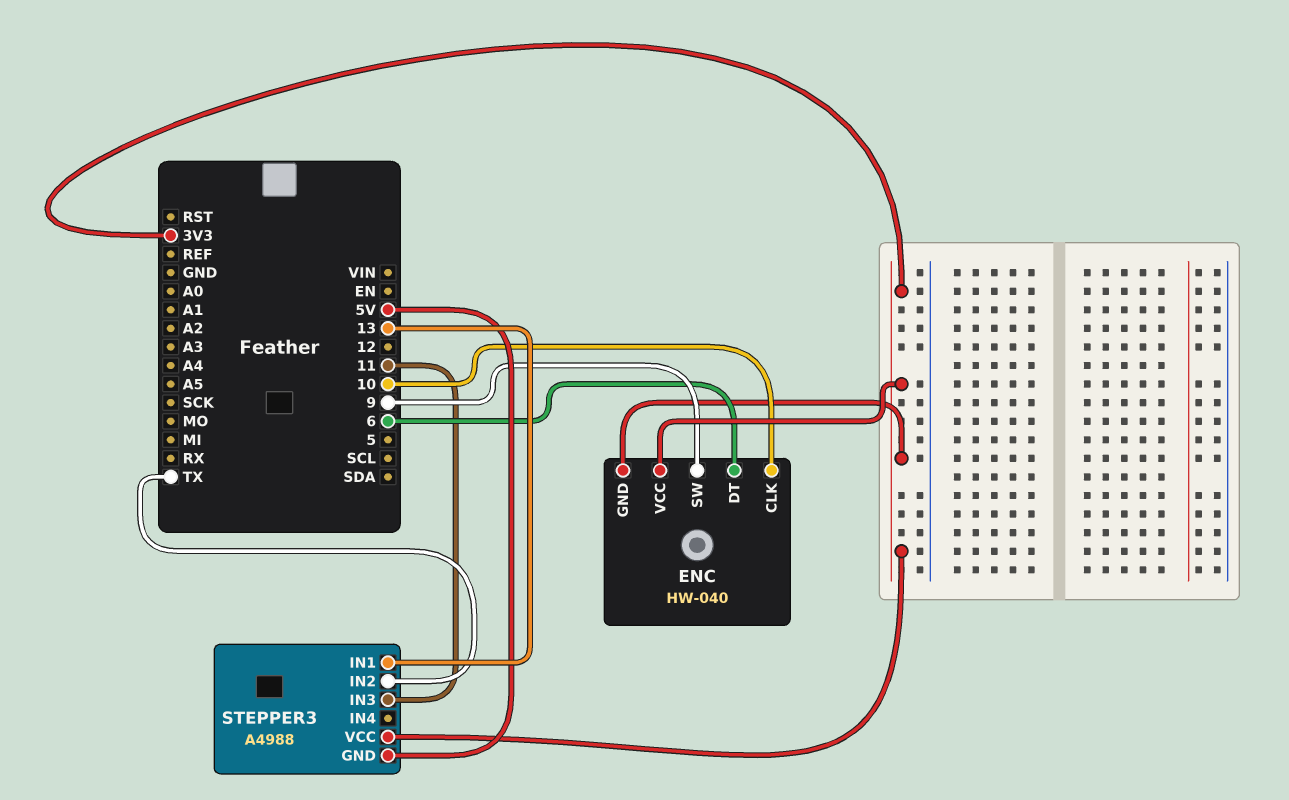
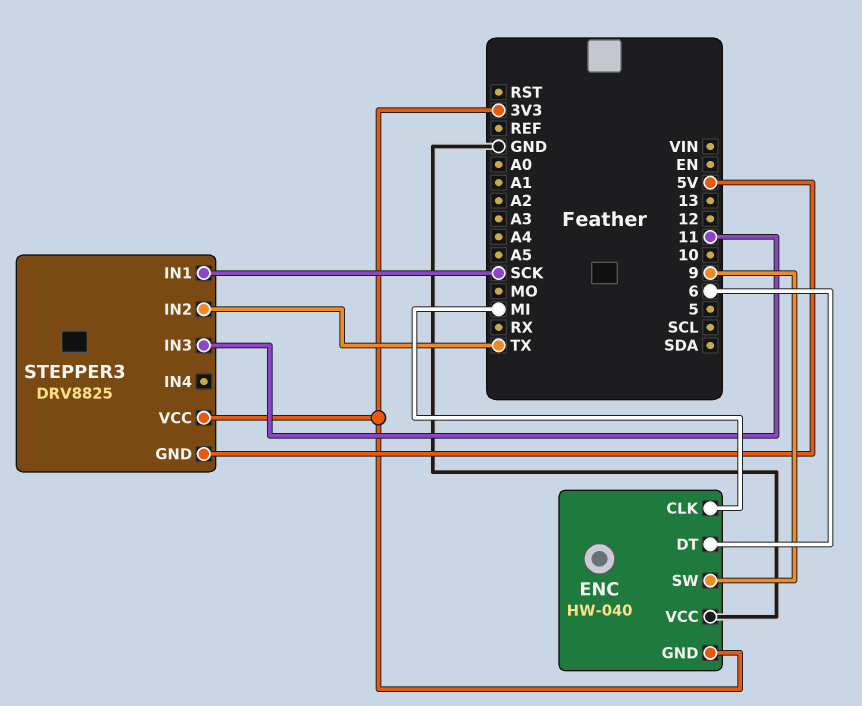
ENC pin CLK: 10 -> MI
ENC pin VCC: 3V3 -> GND
STEPPER3: A4988 -> DRV8825
STEPPER3 pin IN1: 13 -> SCK

